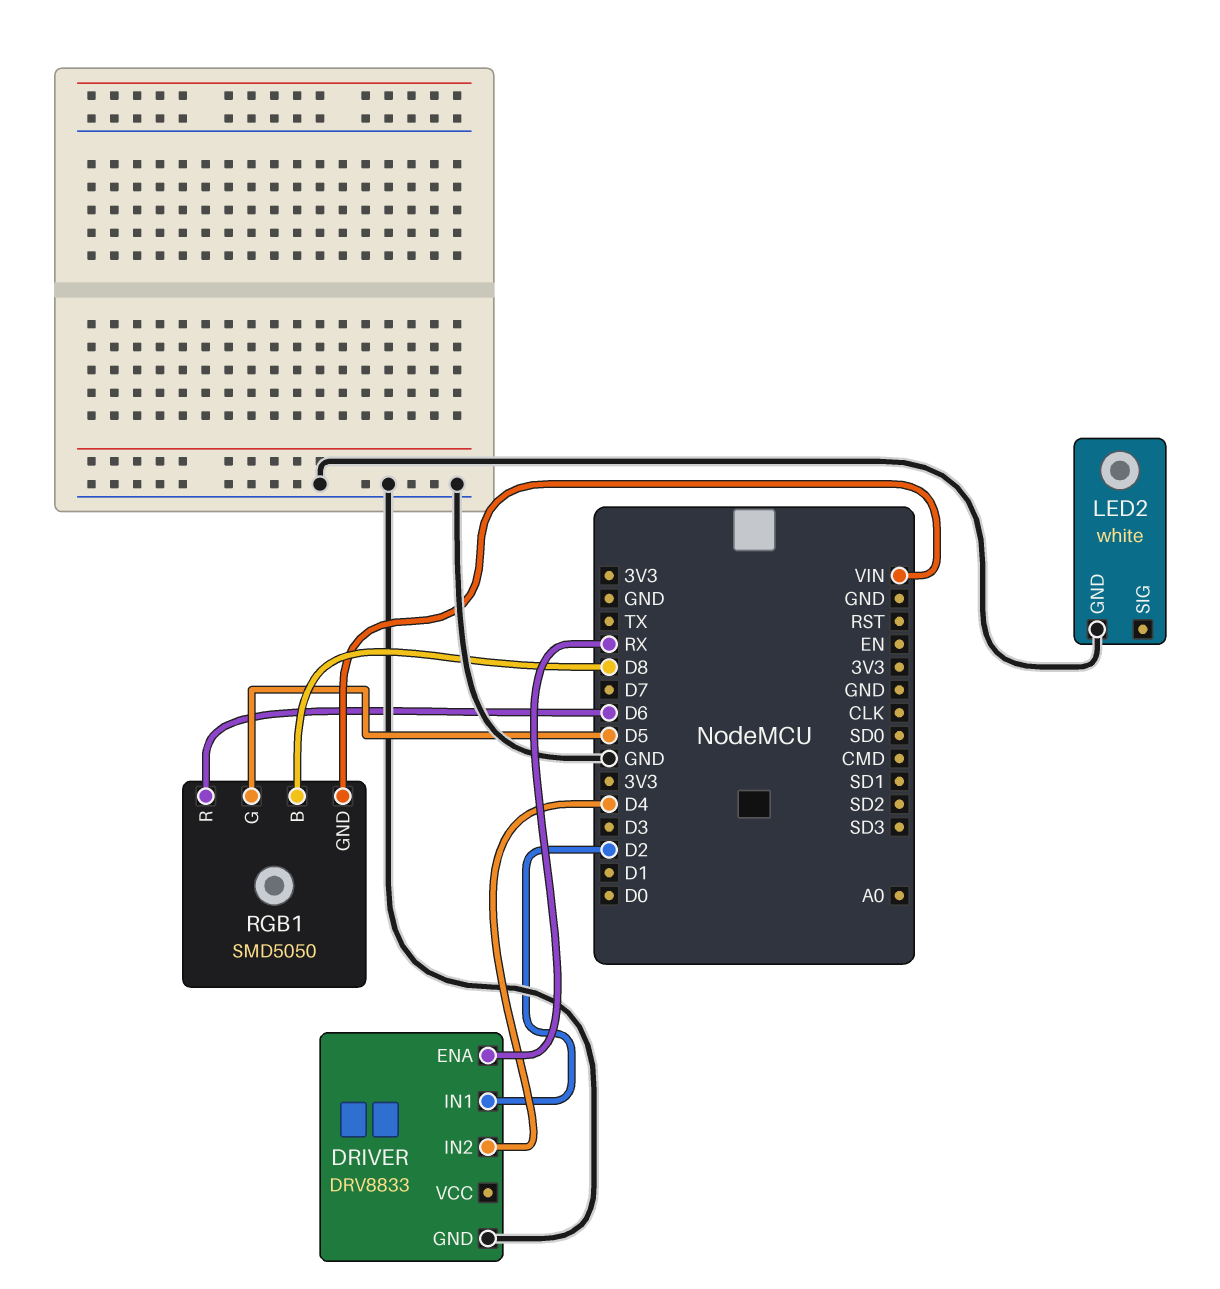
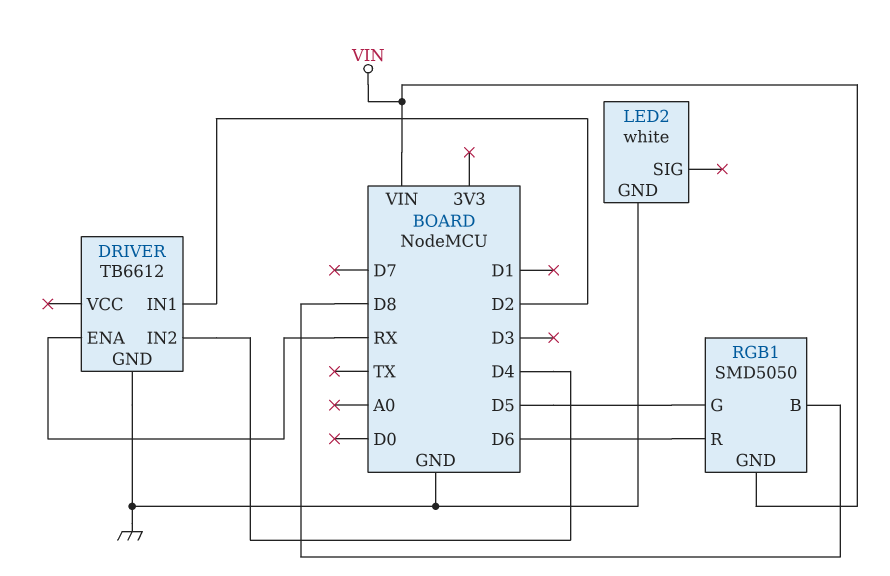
DRIVER: DRV8833 -> TB6612

